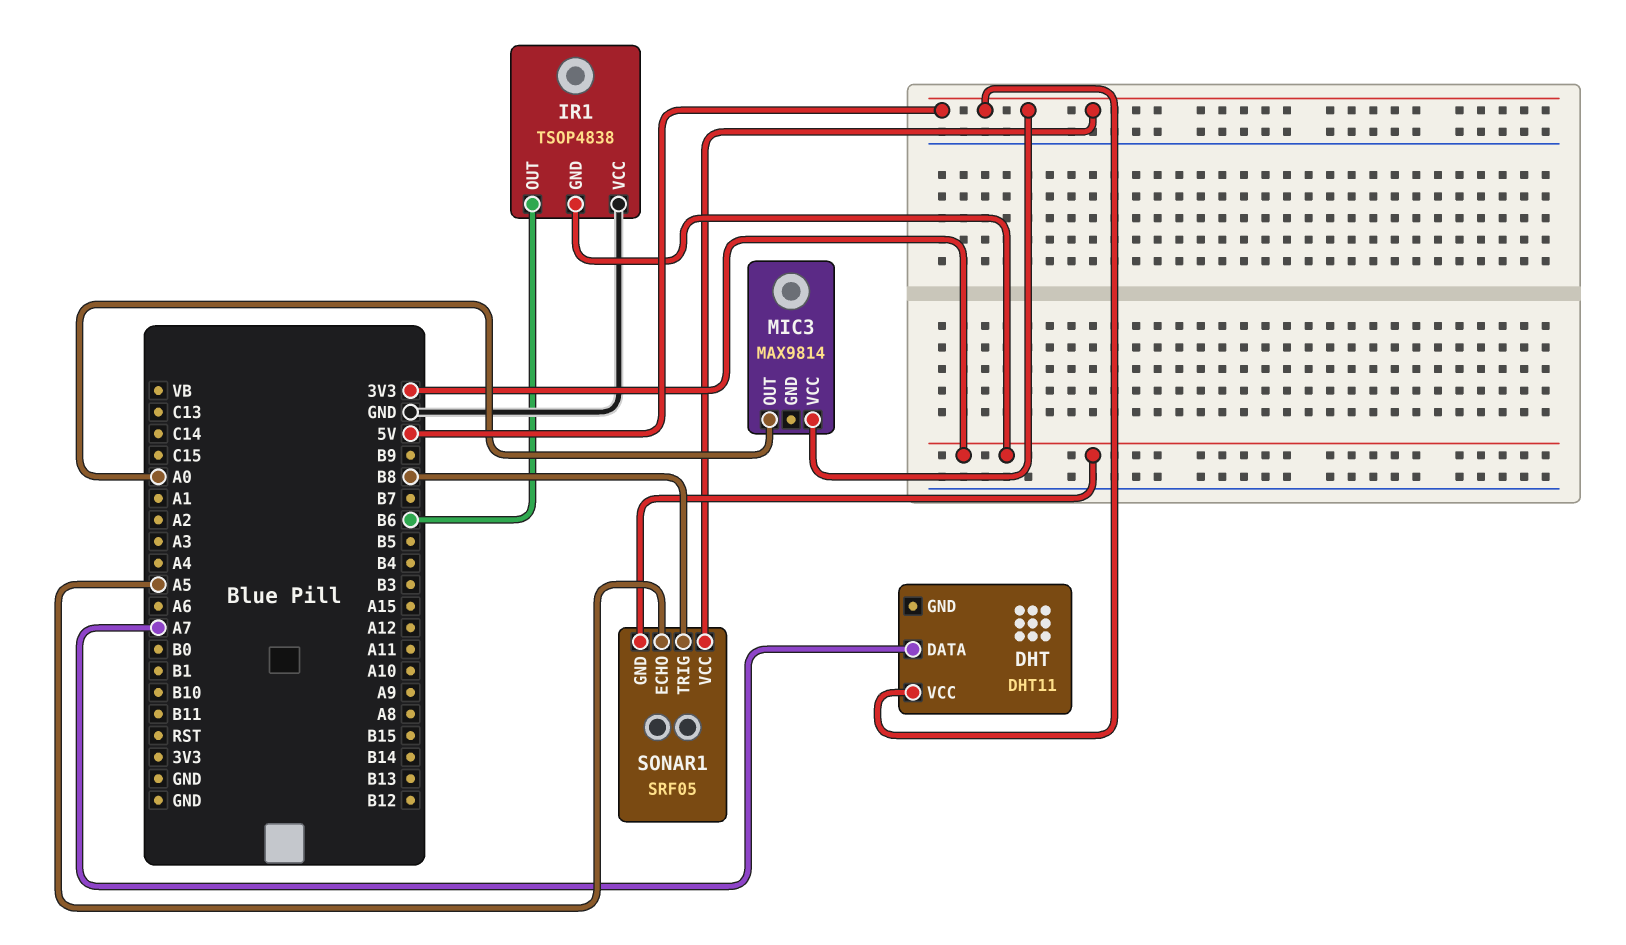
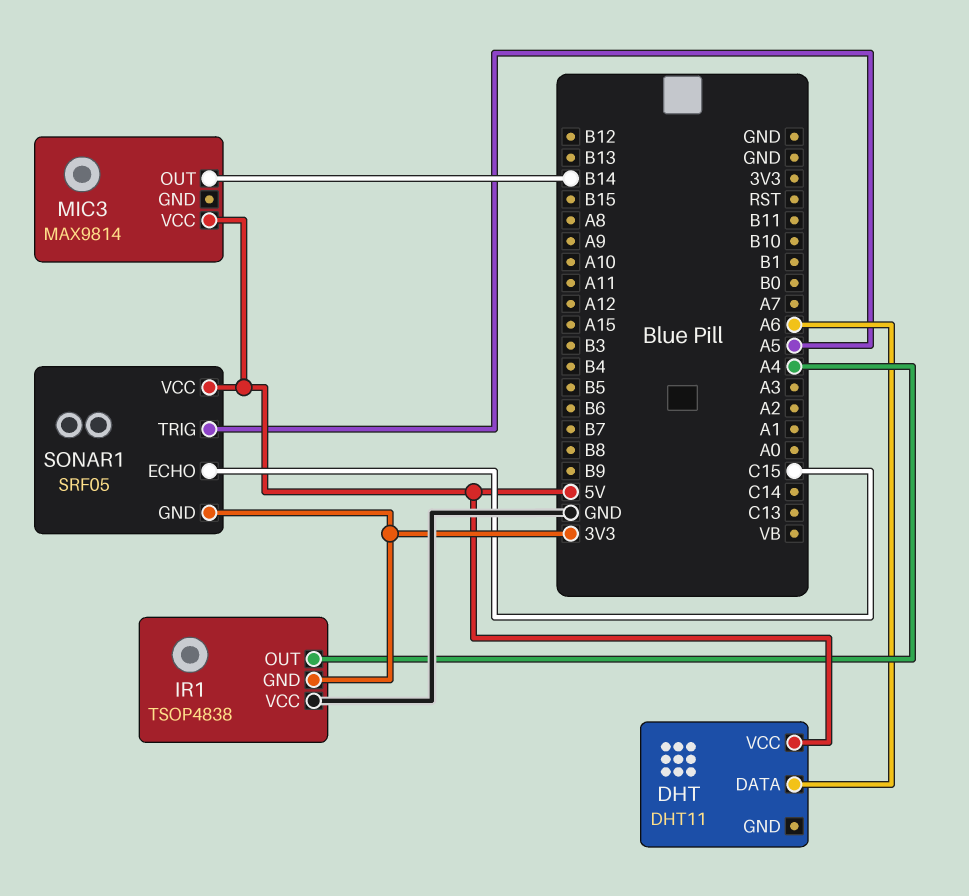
DHT pin DATA: A7 -> A6
IR1 pin OUT: B6 -> A4
MIC3 pin OUT: A0 -> B14
SONAR1 pin ECHO: A5 -> C15
SONAR1 pin TRIG: B8 -> A5

